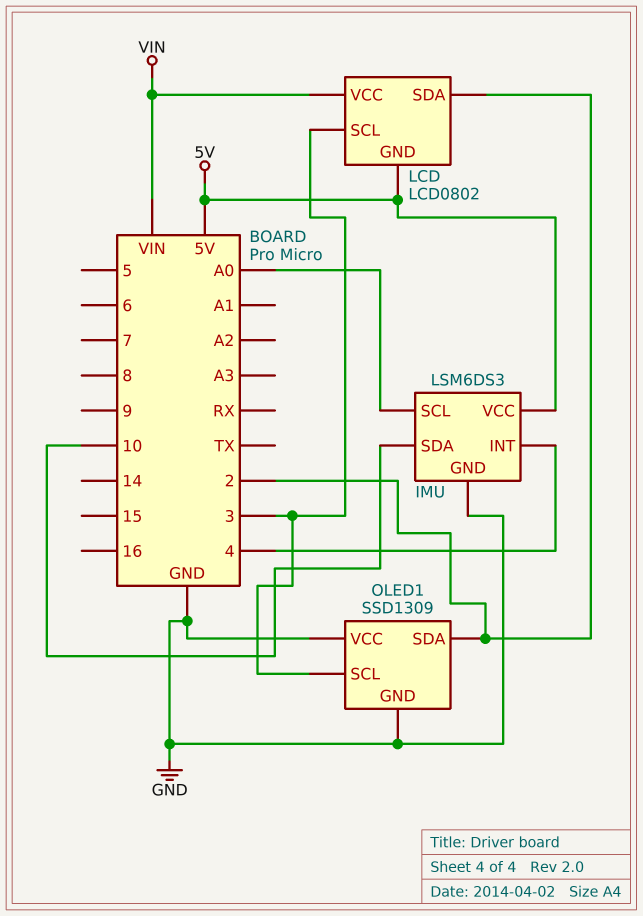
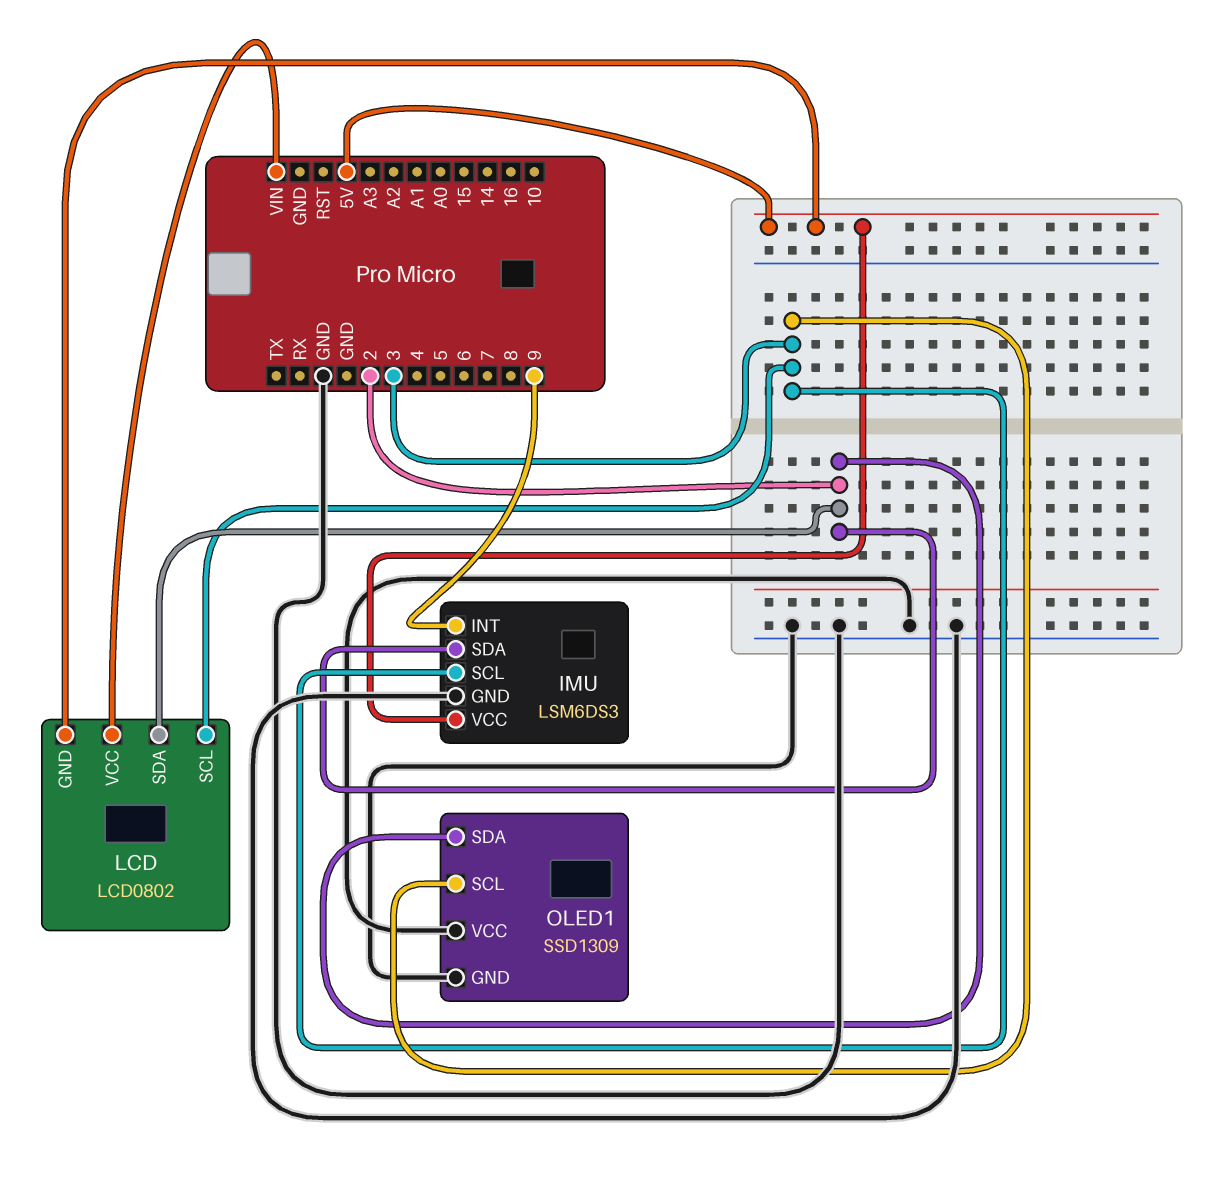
IMU pin INT: 4 -> 9
IMU pin SCL: A0 -> 3
IMU pin SDA: 10 -> 2

